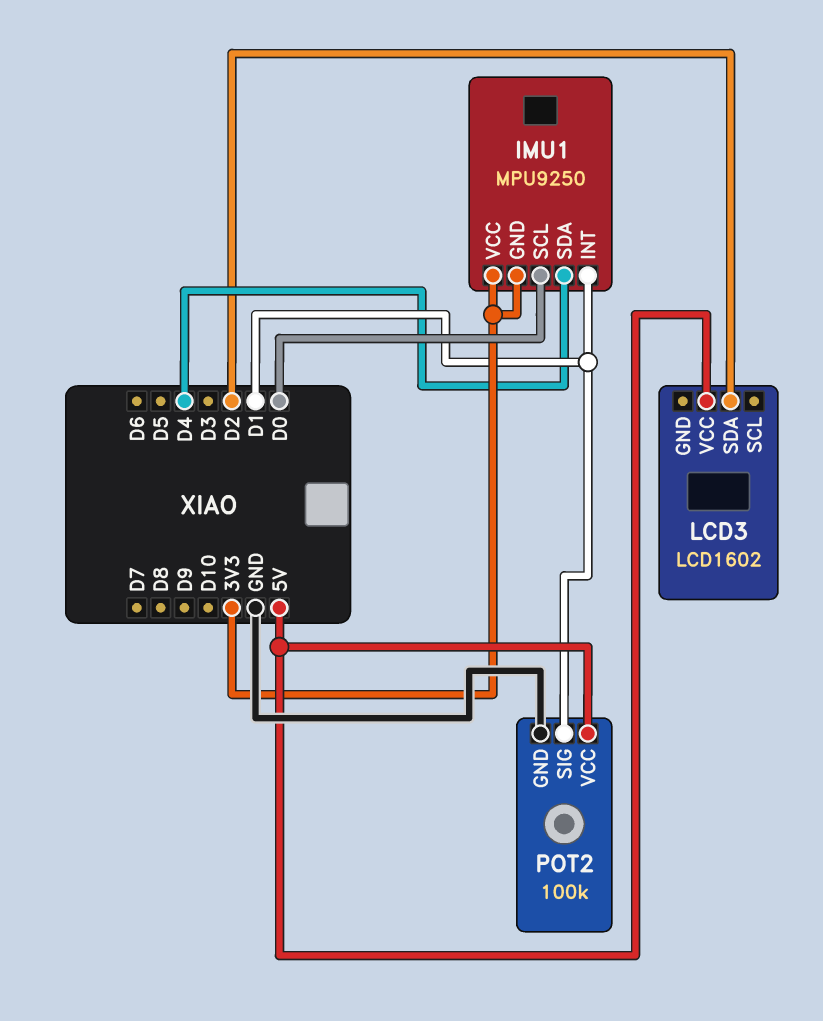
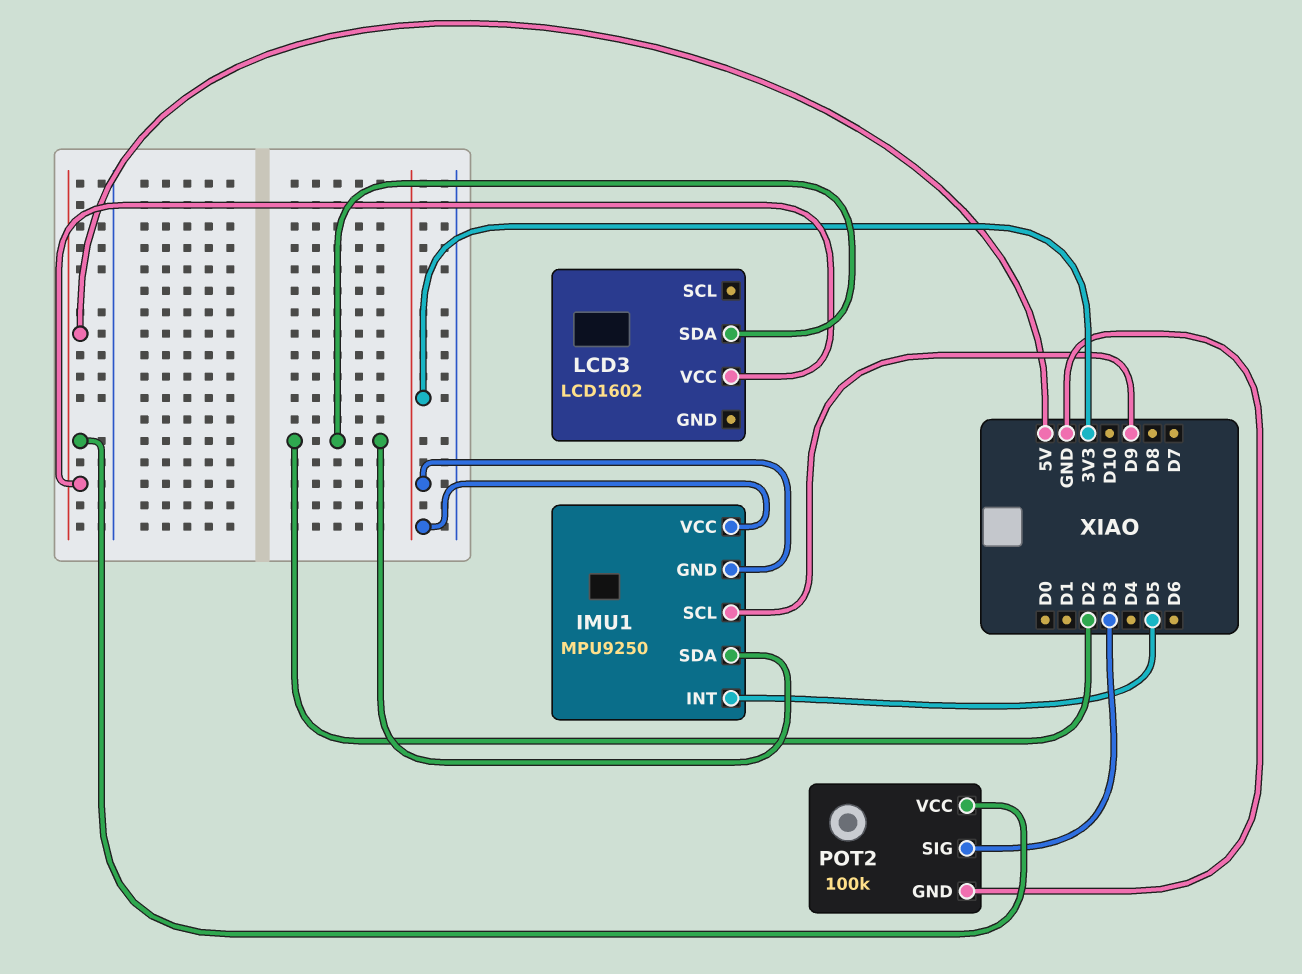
IMU1 pin INT: D1 -> D5
IMU1 pin SCL: D0 -> D9
IMU1 pin SDA: D4 -> D2
POT2 pin SIG: D1 -> D3

